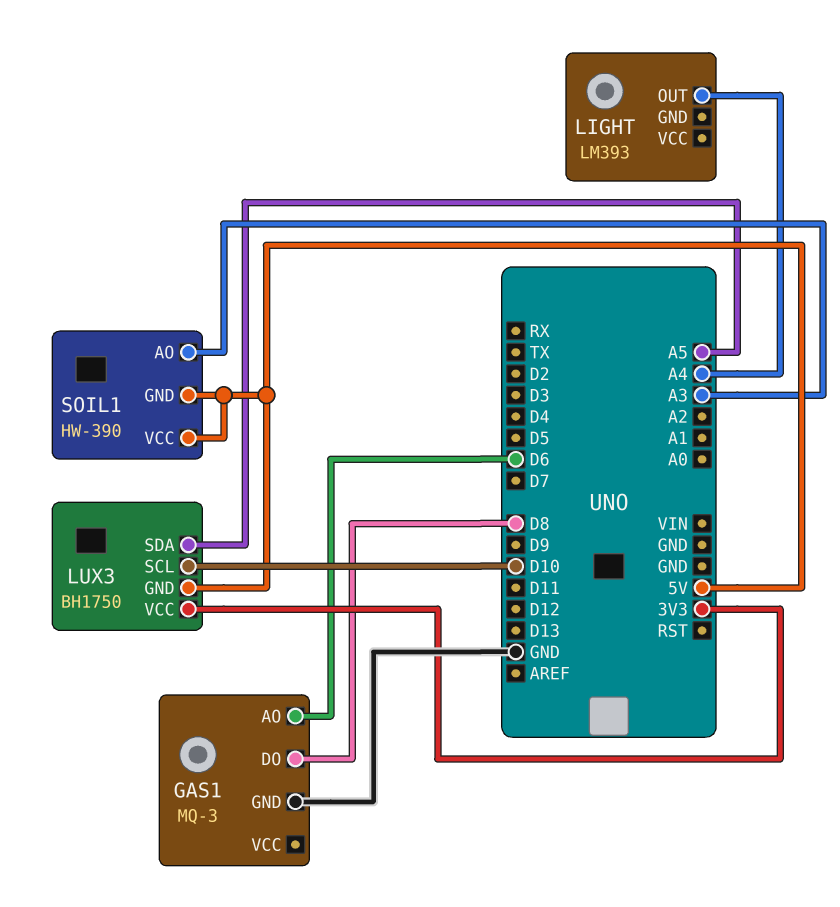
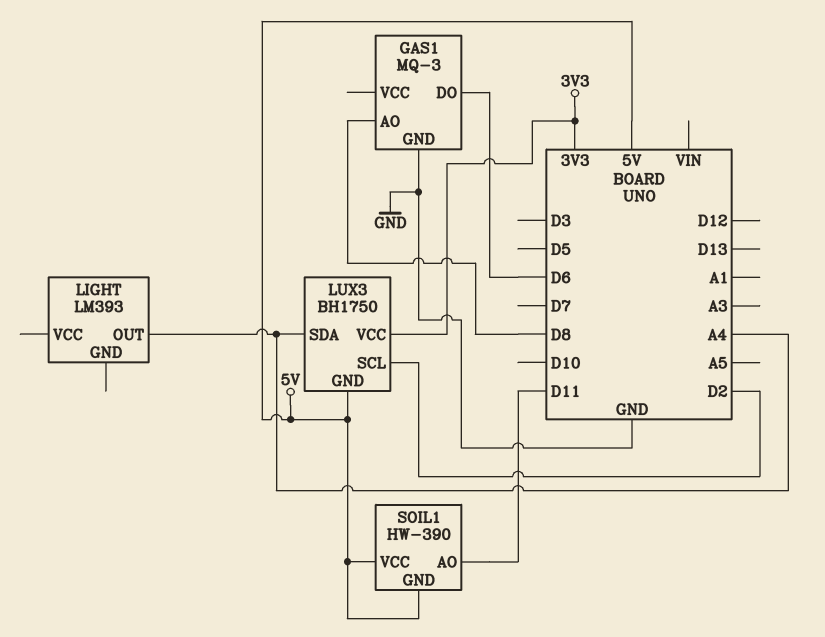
GAS1 pin AO: D6 -> D8
GAS1 pin DO: D8 -> D6
LUX3 pin SCL: D10 -> D2
LUX3 pin SDA: A5 -> A4
SOIL1 pin AO: A3 -> D11

